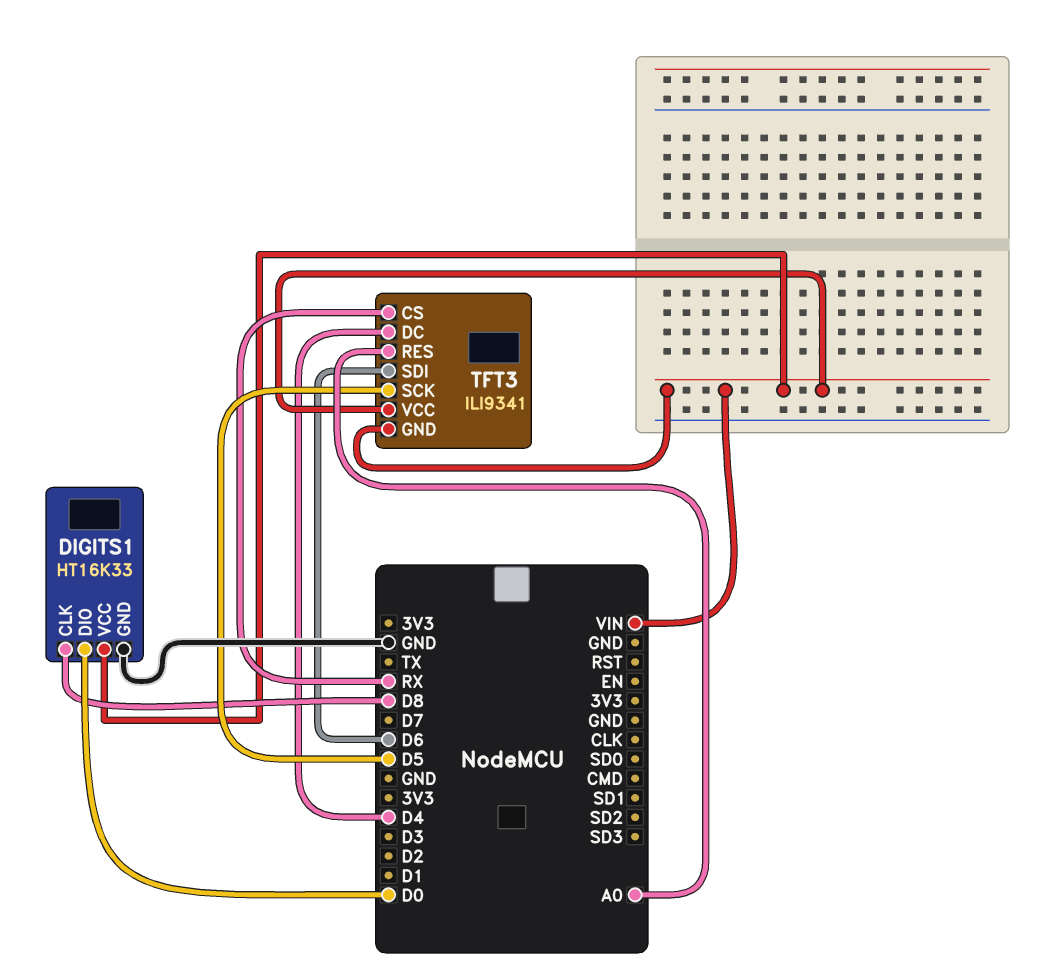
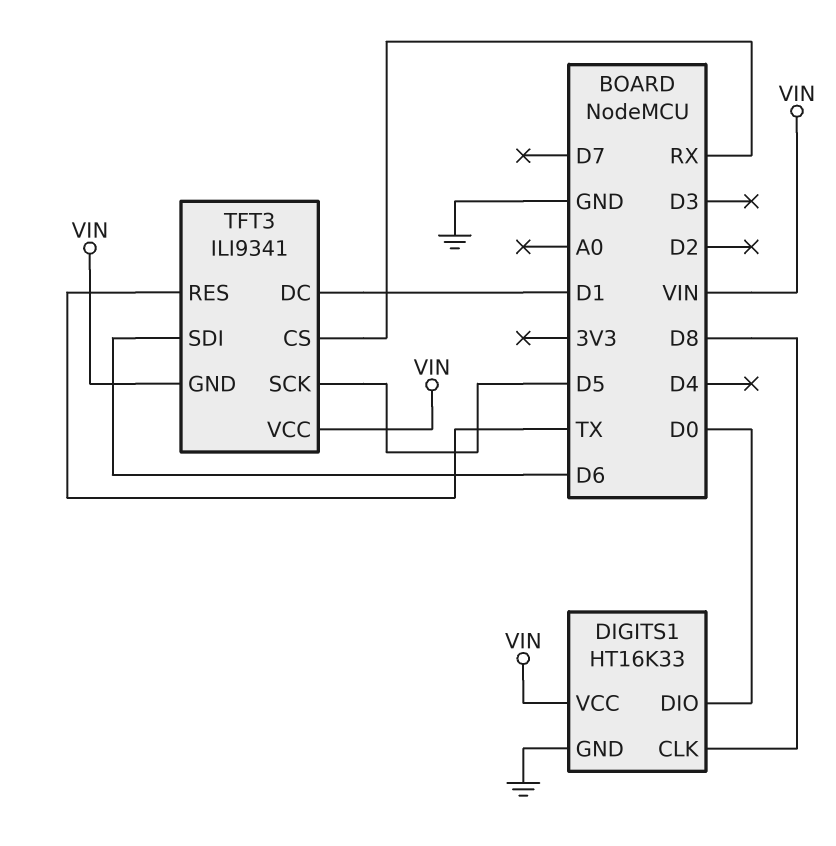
TFT3 pin DC: D4 -> D1
TFT3 pin RES: A0 -> TX

